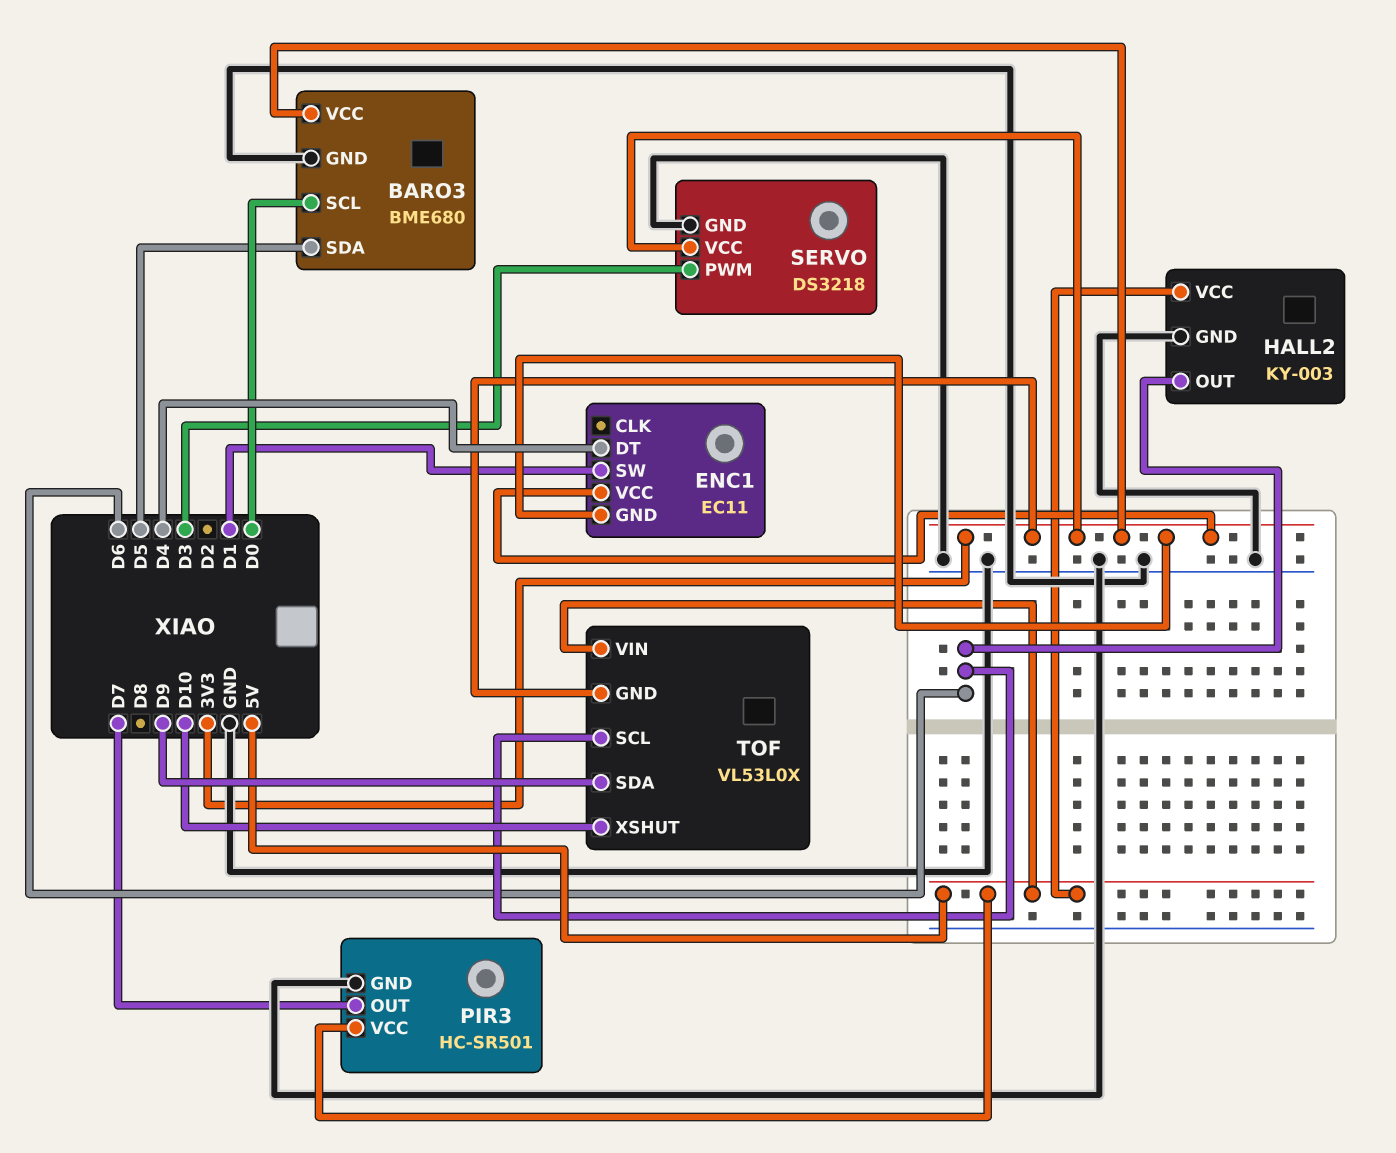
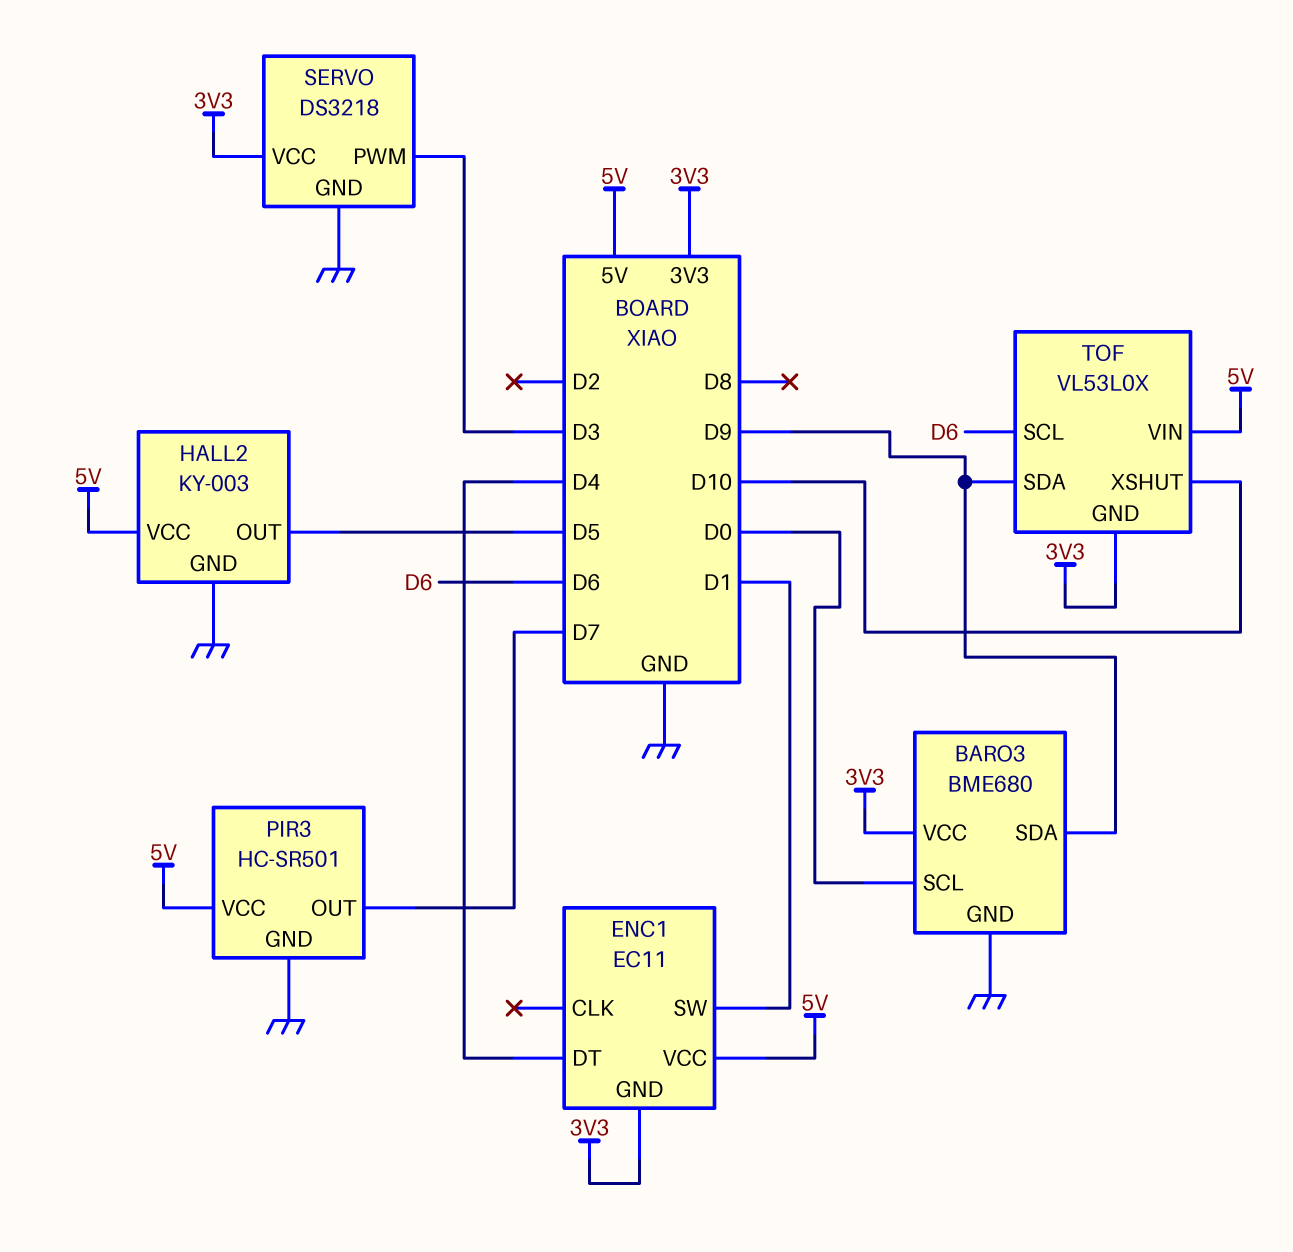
BARO3 pin SDA: D5 -> D9
ENC1 pin VCC: 3V3 -> 5V
HALL2 pin OUT: D6 -> D5

